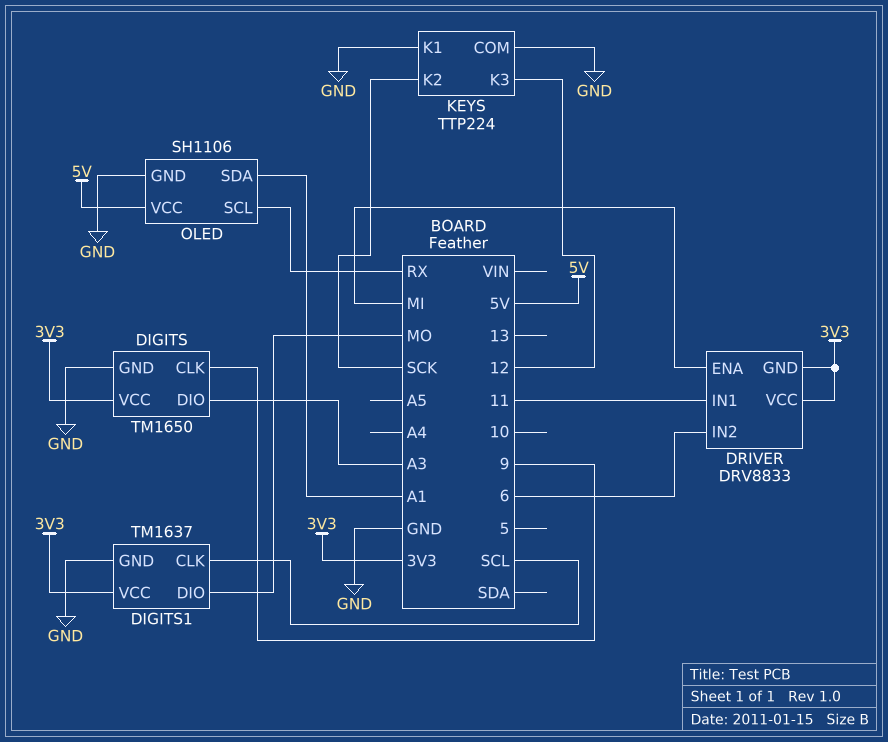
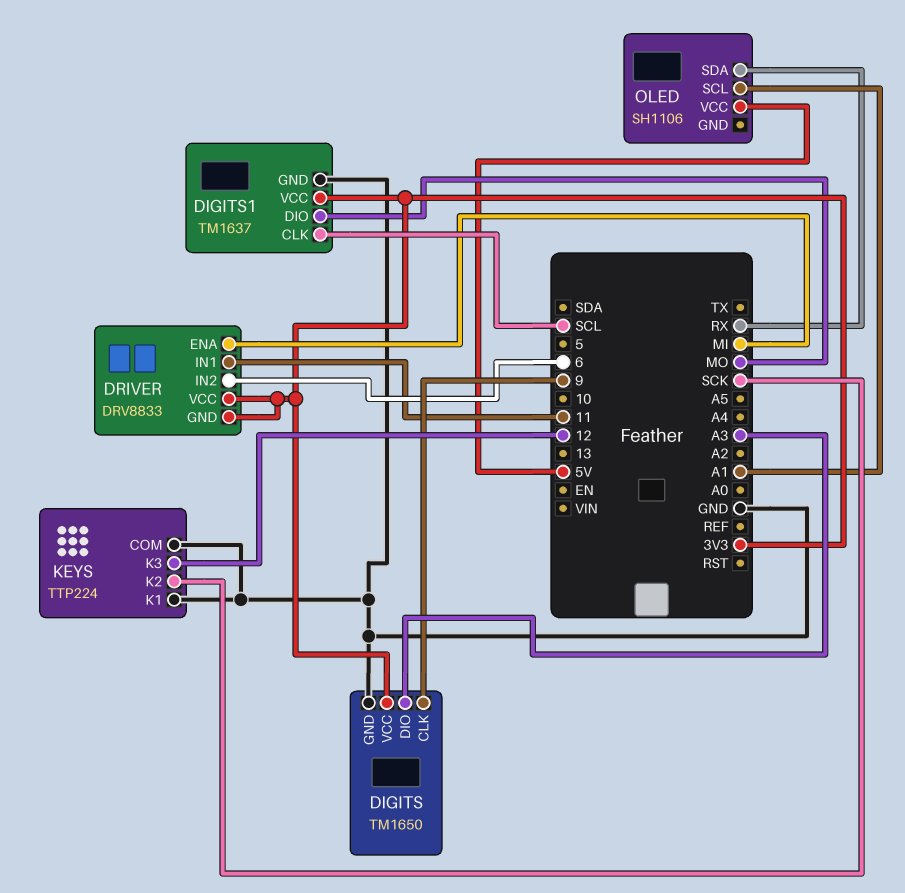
OLED pin GND: GND -> none
OLED pin SCL: RX -> A1
OLED pin SDA: A1 -> RX

